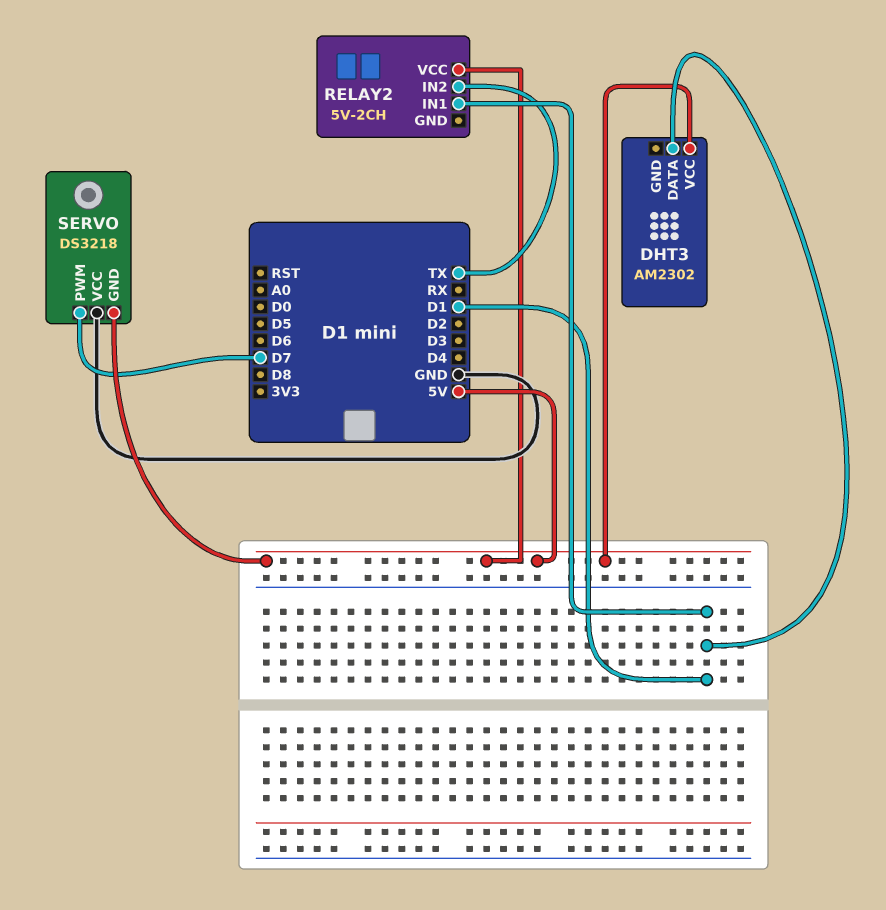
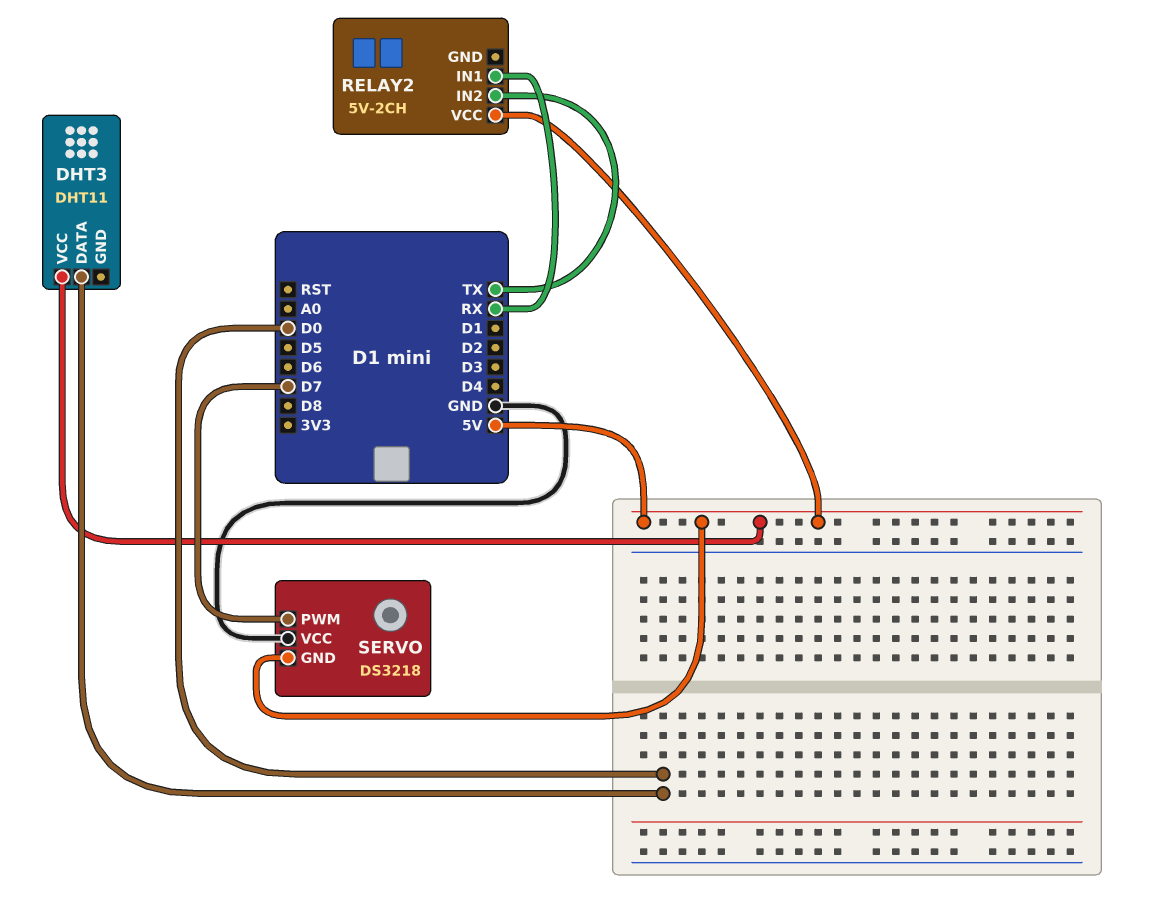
DHT3: AM2302 -> DHT11
DHT3 pin DATA: D1 -> D0
RELAY2 pin IN1: D1 -> RX

